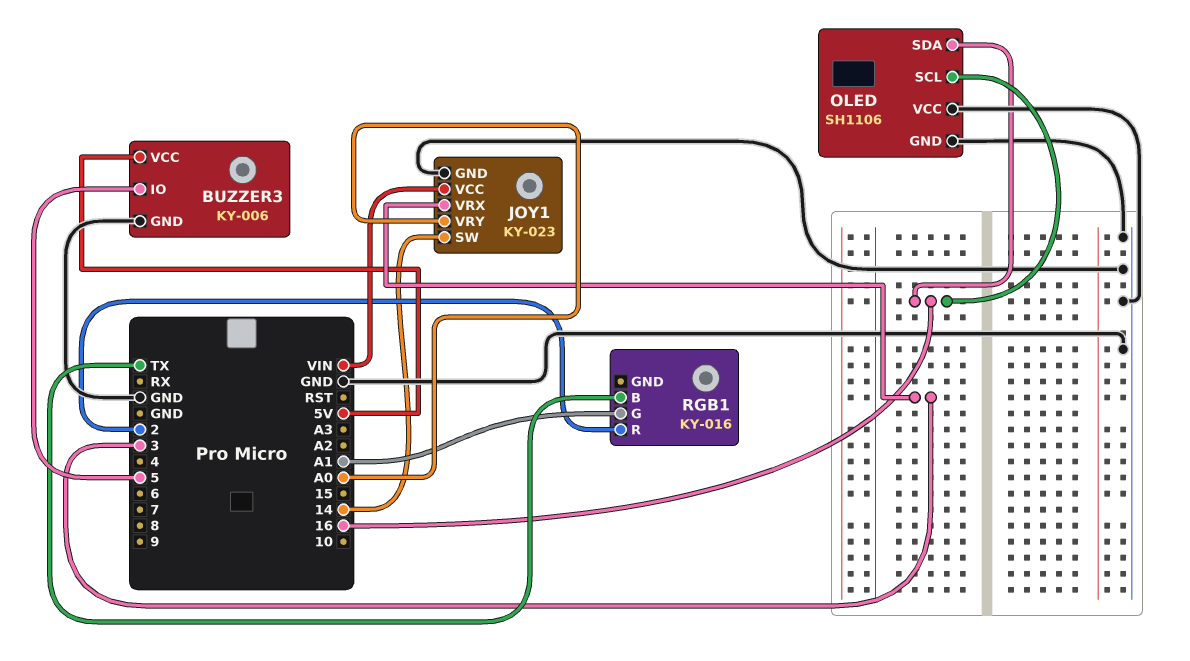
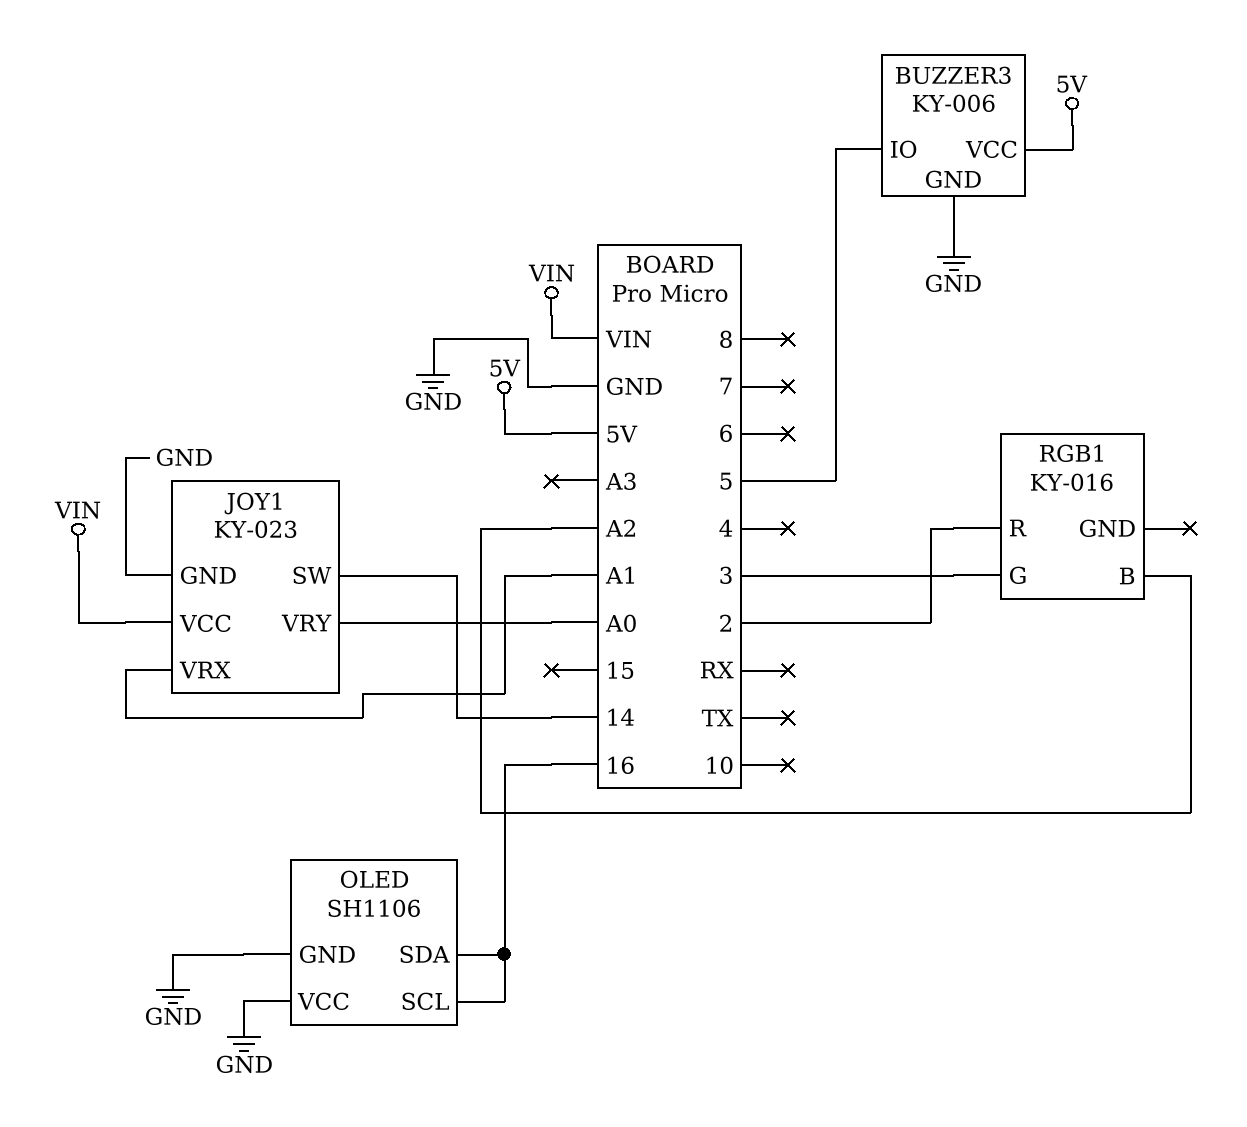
JOY1 pin VRX: 3 -> A1
RGB1 pin B: TX -> A2
RGB1 pin G: A1 -> 3

